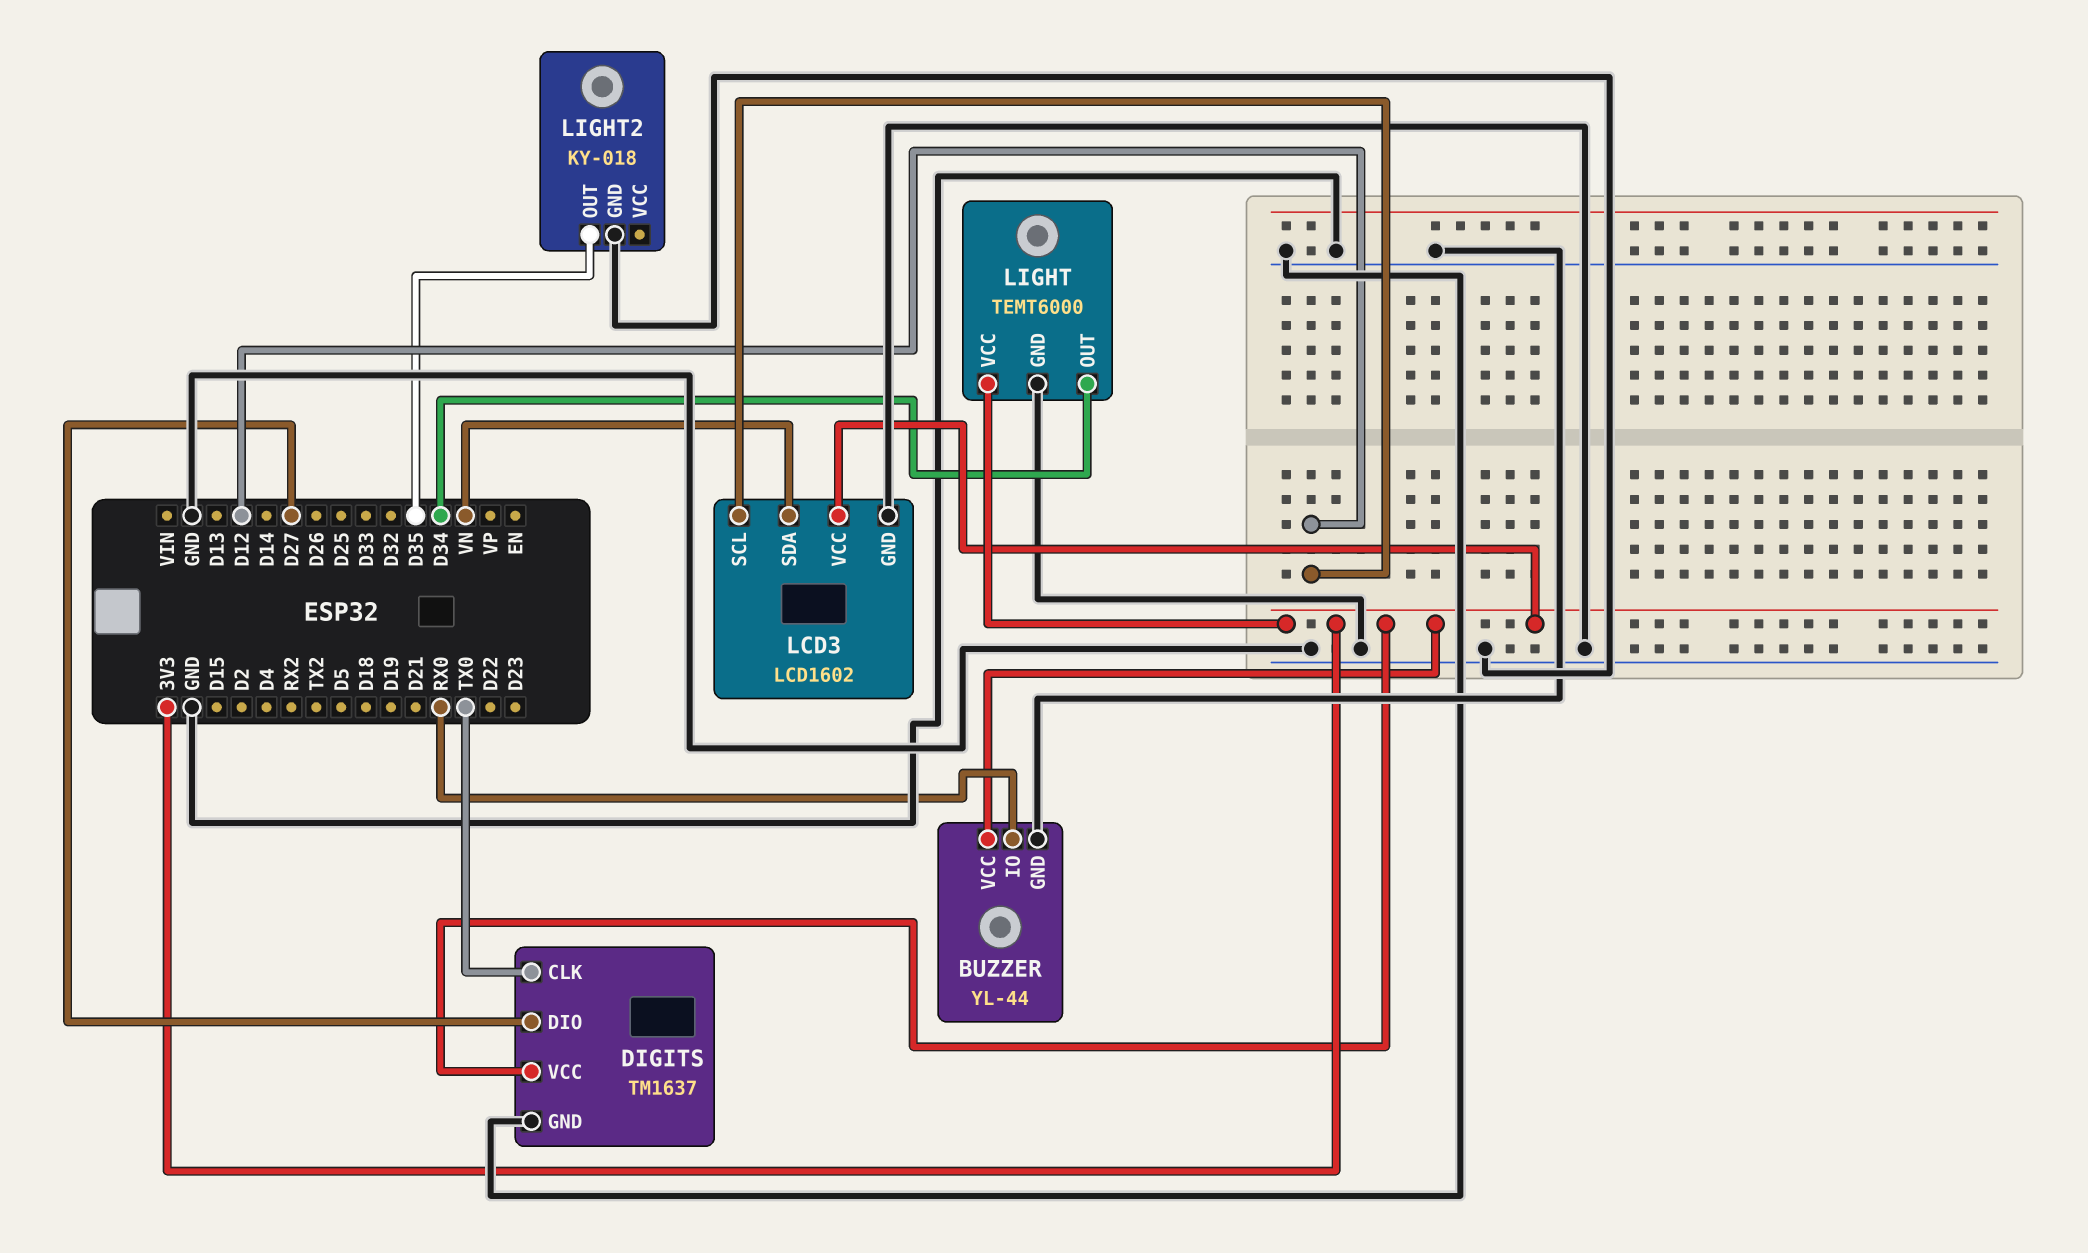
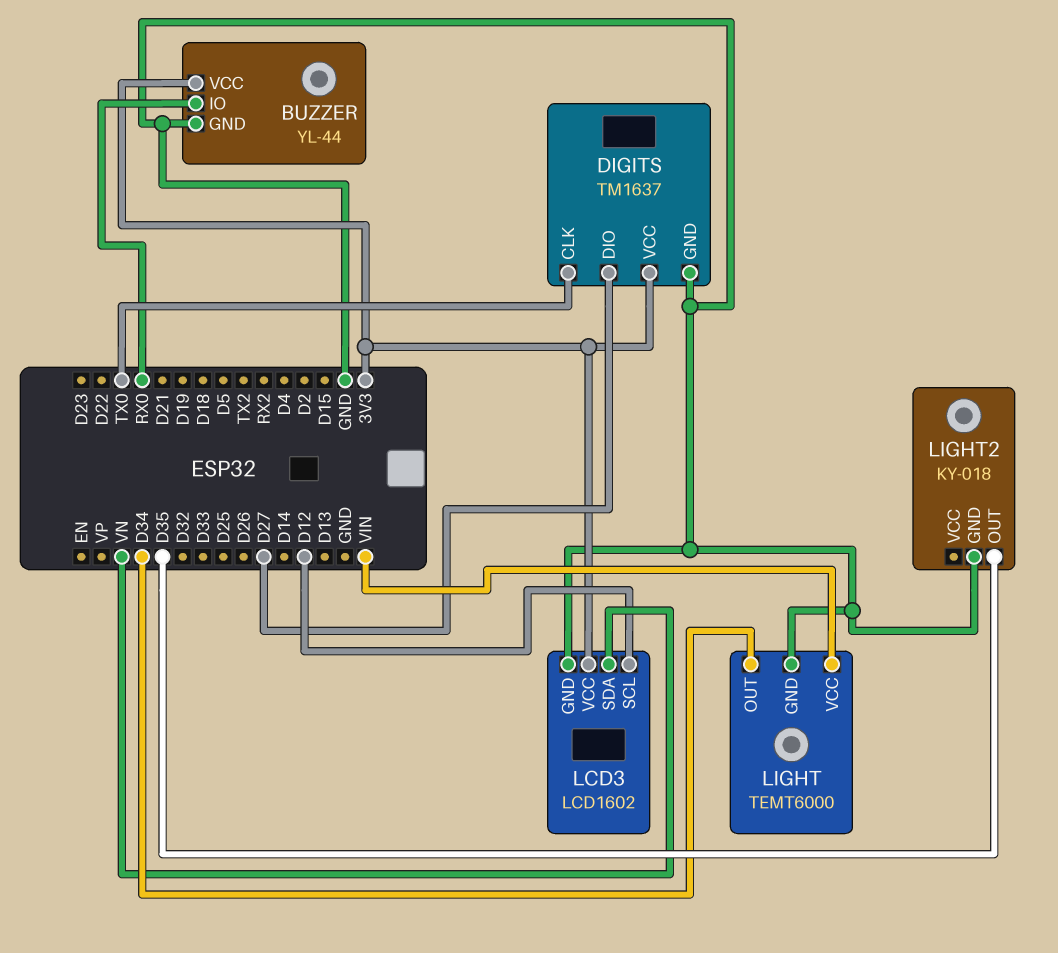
LIGHT pin VCC: 3V3 -> VIN

